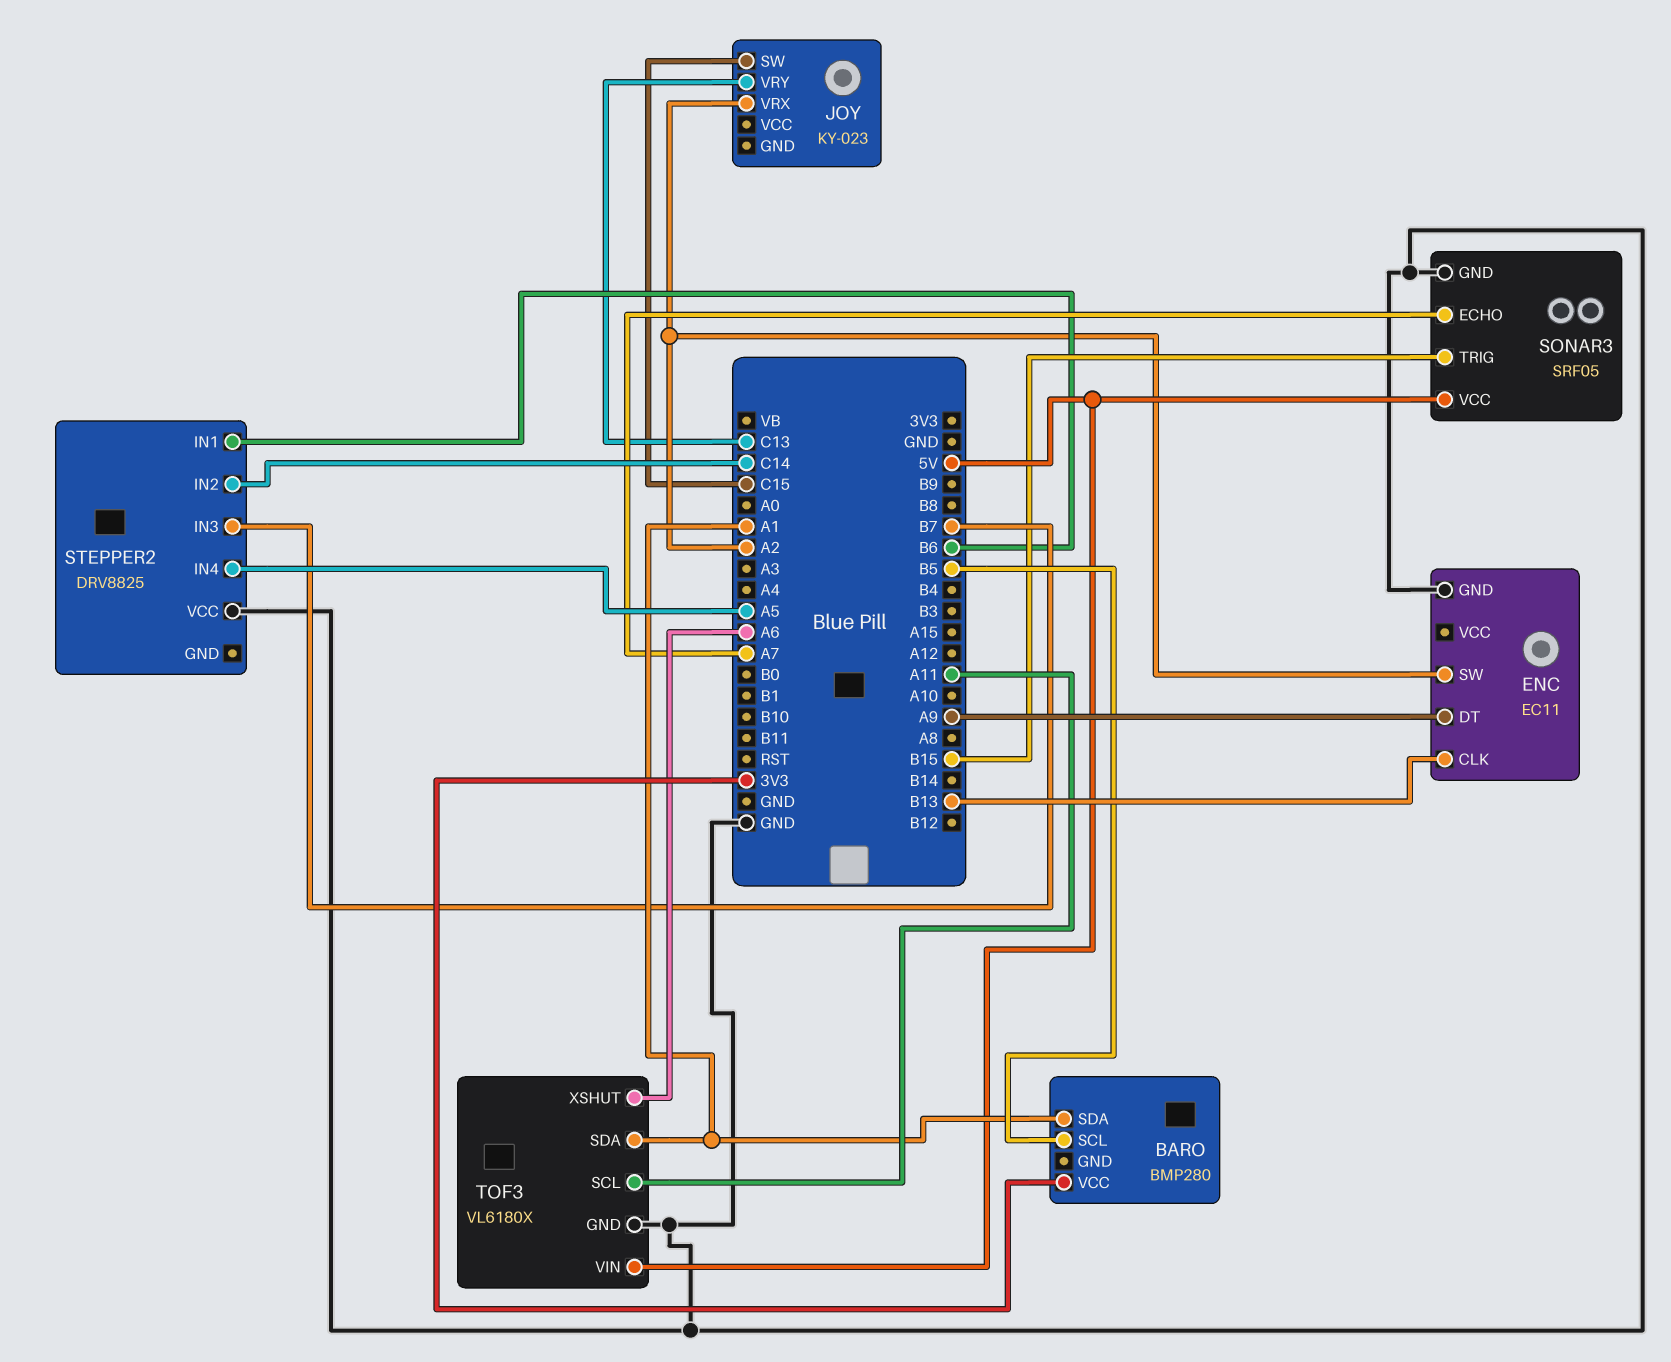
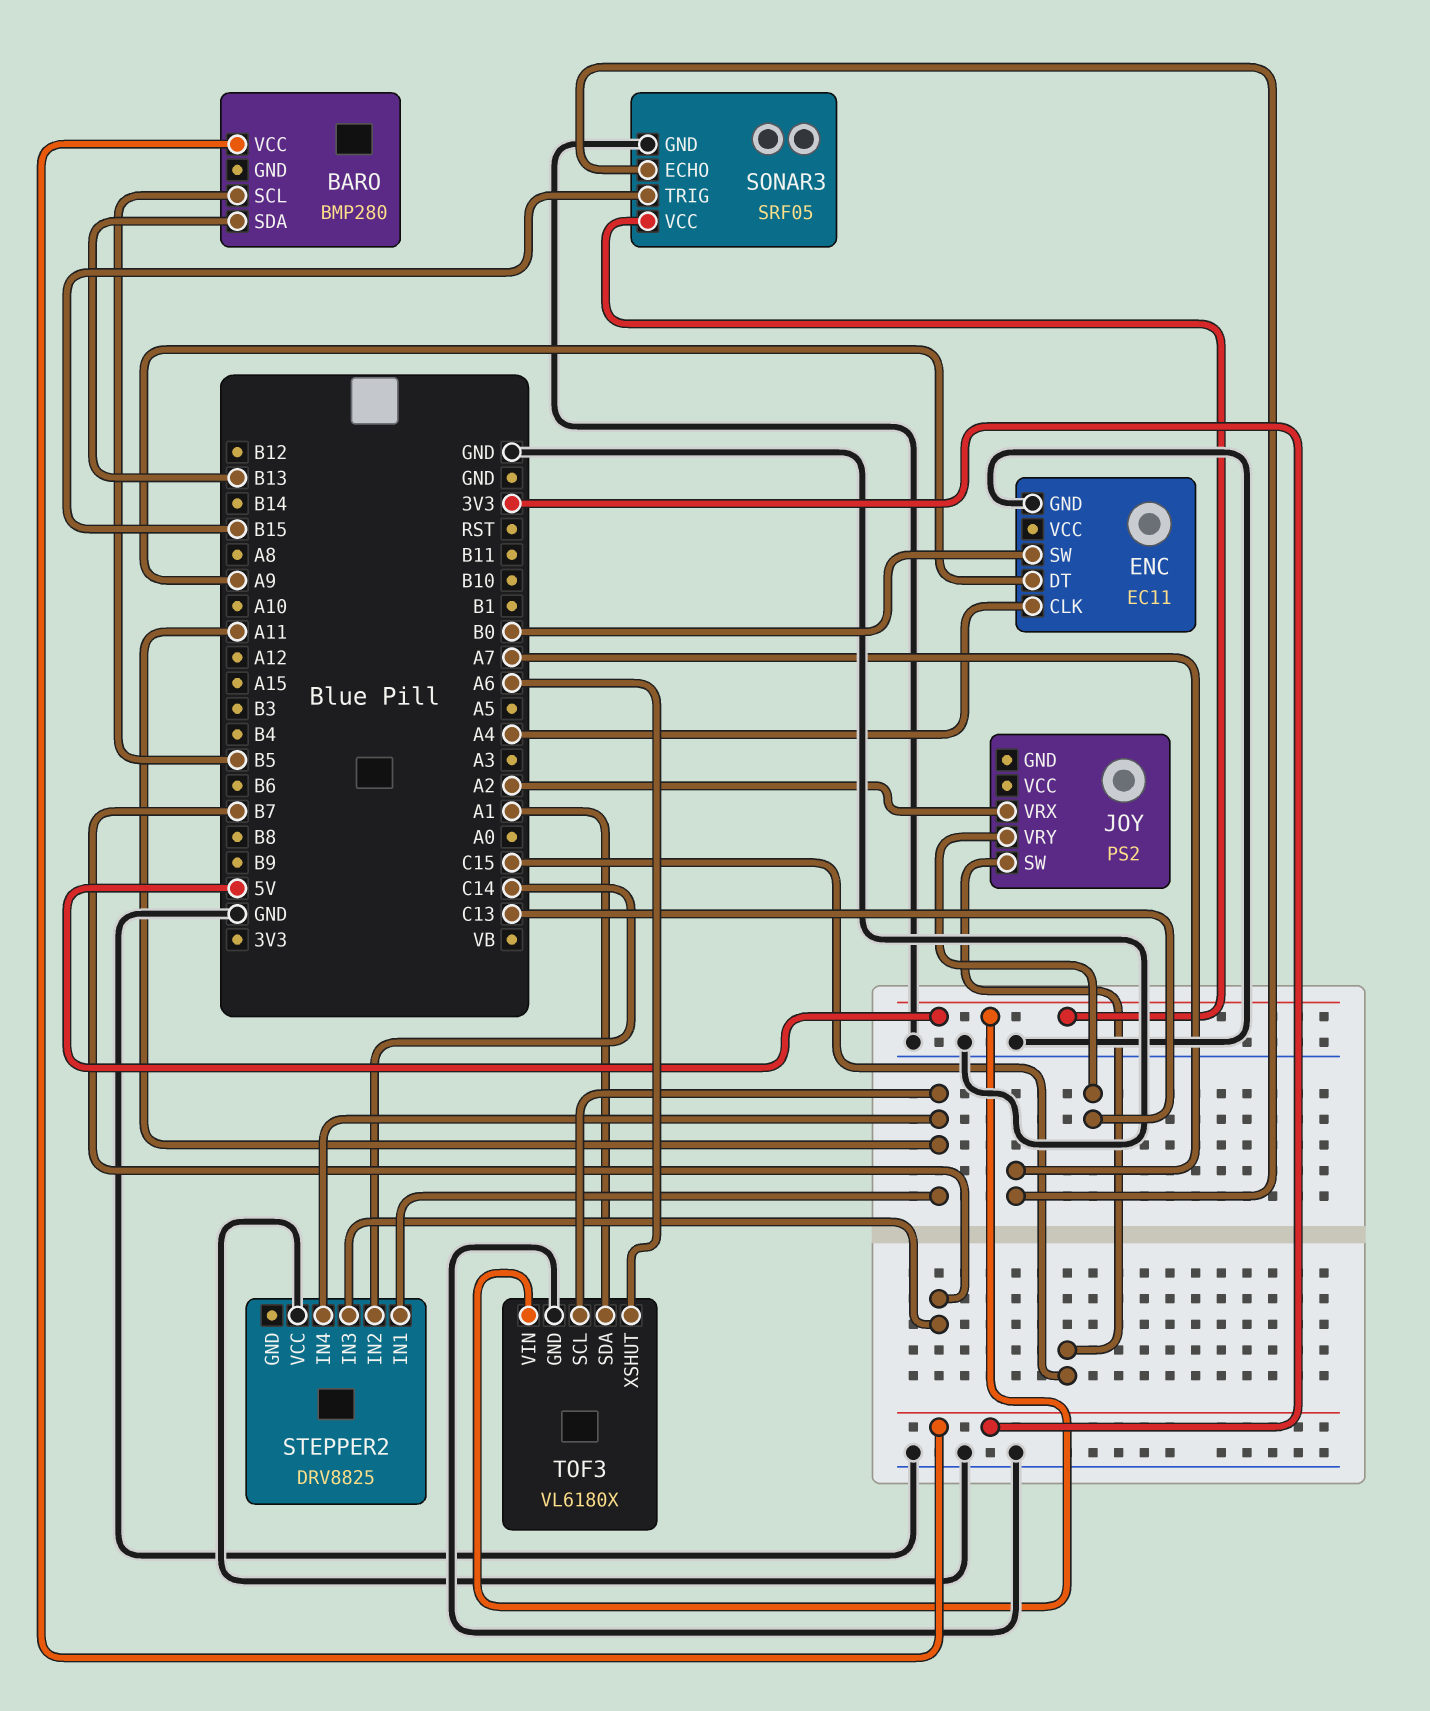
BARO pin SDA: A1 -> B13
ENC pin CLK: B13 -> A4
ENC pin SW: A2 -> B0
JOY: KY-023 -> PS2
STEPPER2 pin IN1: B6 -> A11
STEPPER2 pin IN4: A5 -> A11

